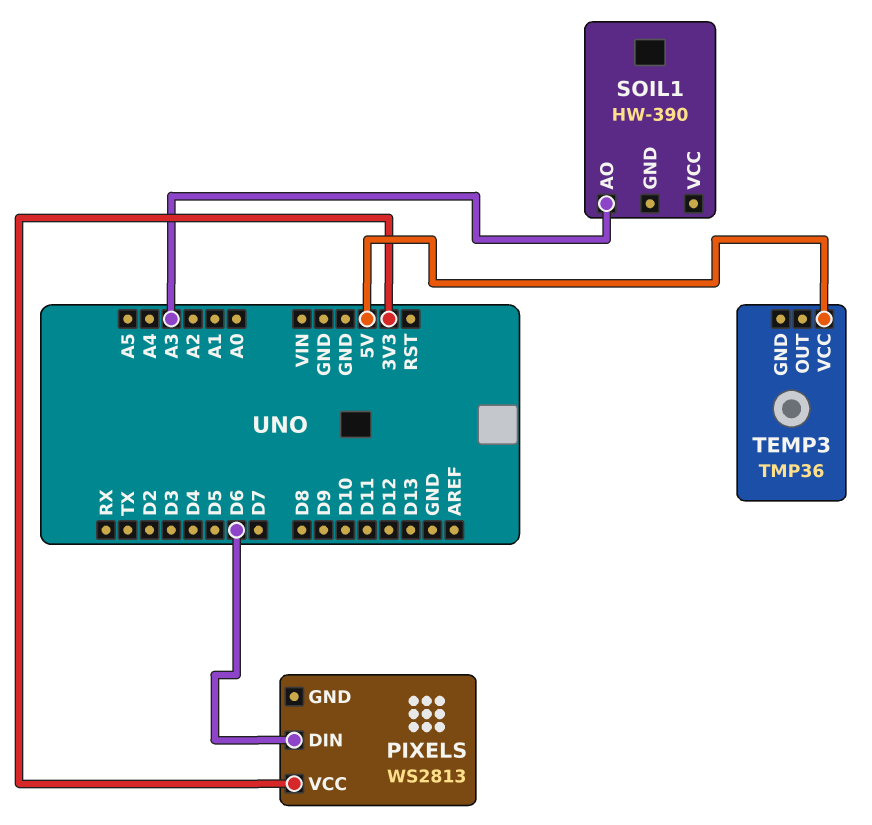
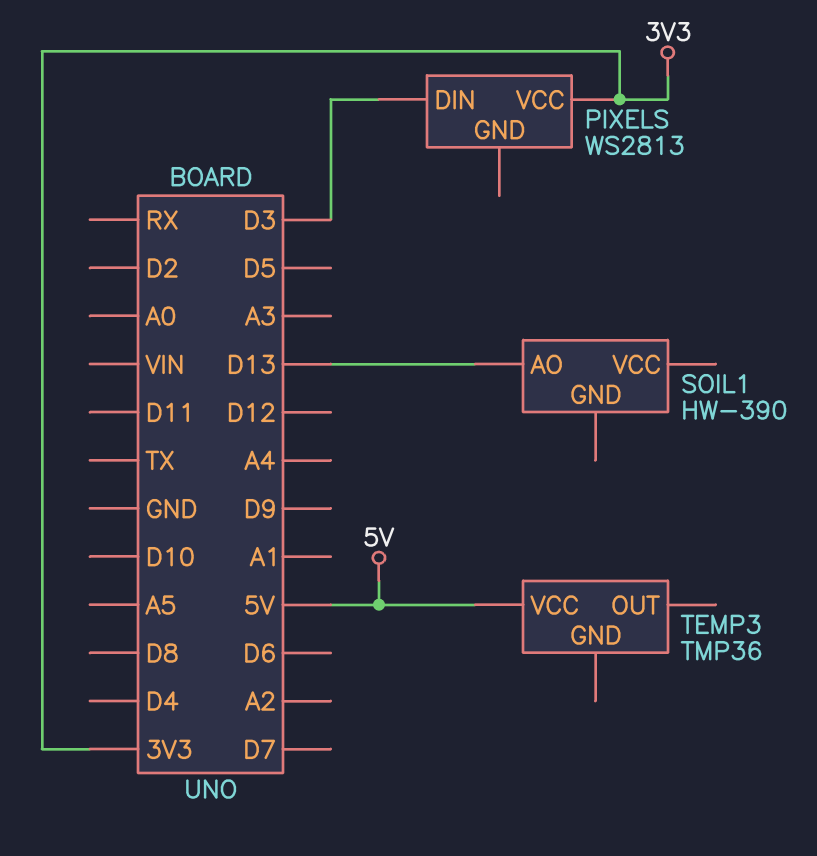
PIXELS pin DIN: D6 -> D3
SOIL1 pin AO: A3 -> D13

